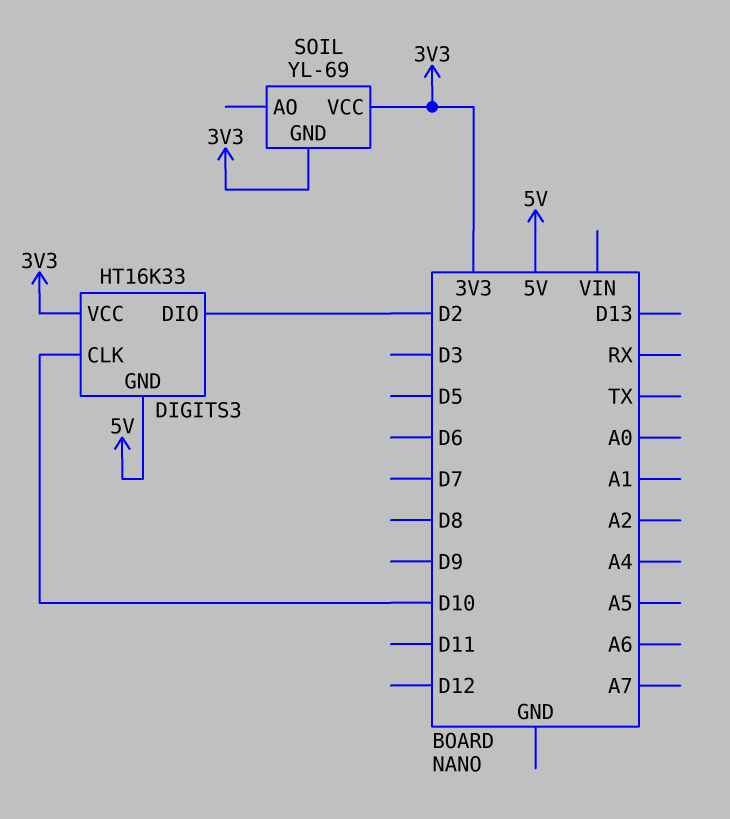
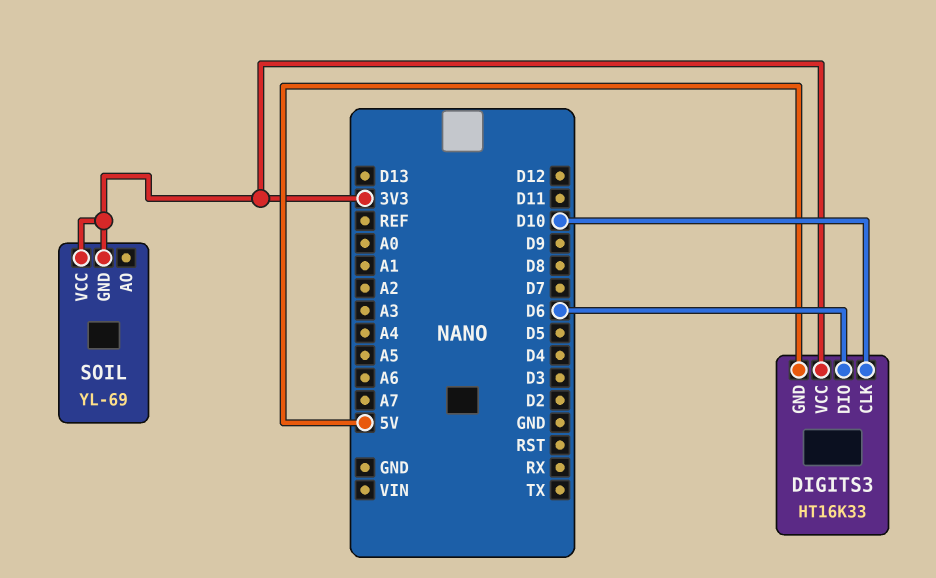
DIGITS3 pin DIO: D2 -> D6

